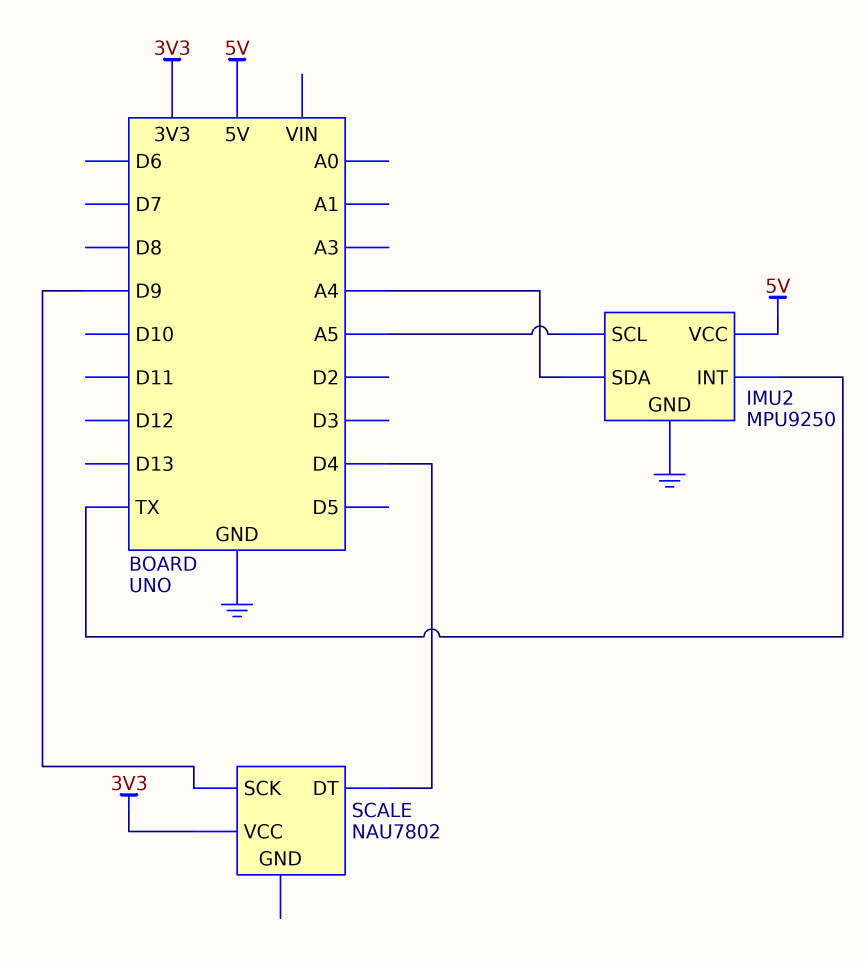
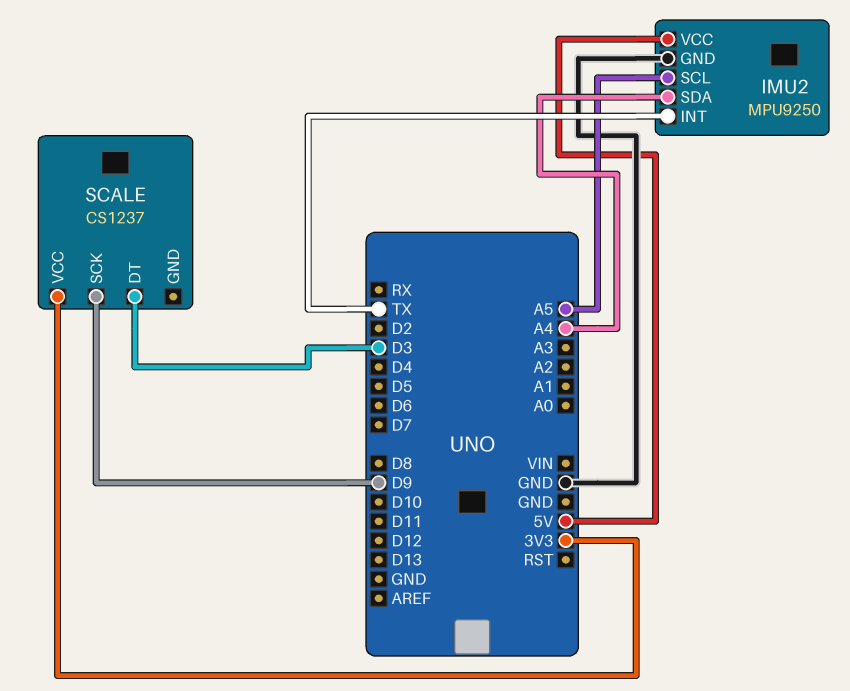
SCALE: NAU7802 -> CS1237
SCALE pin DT: D4 -> D3

